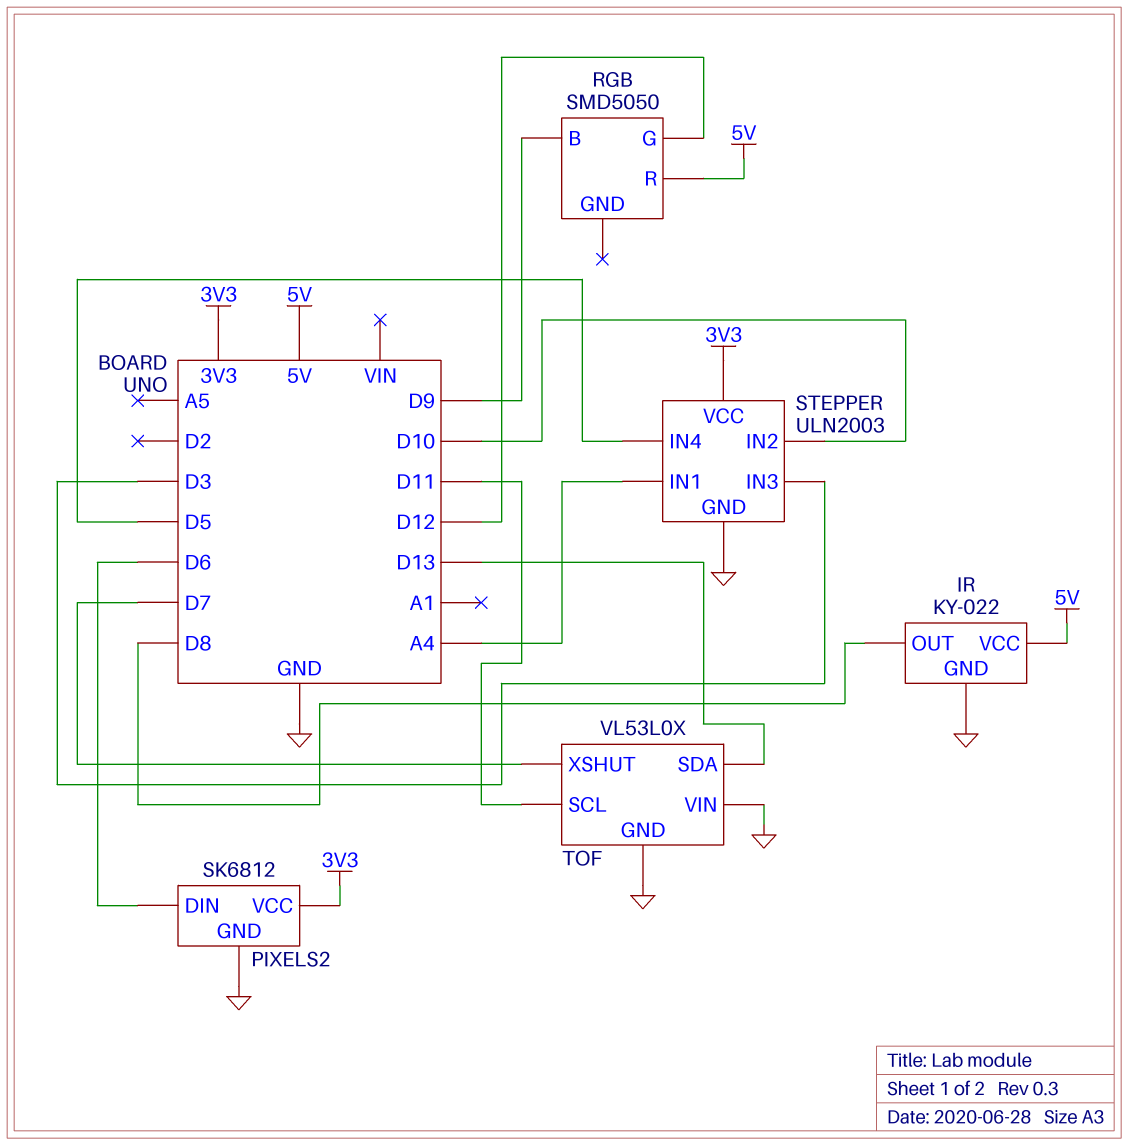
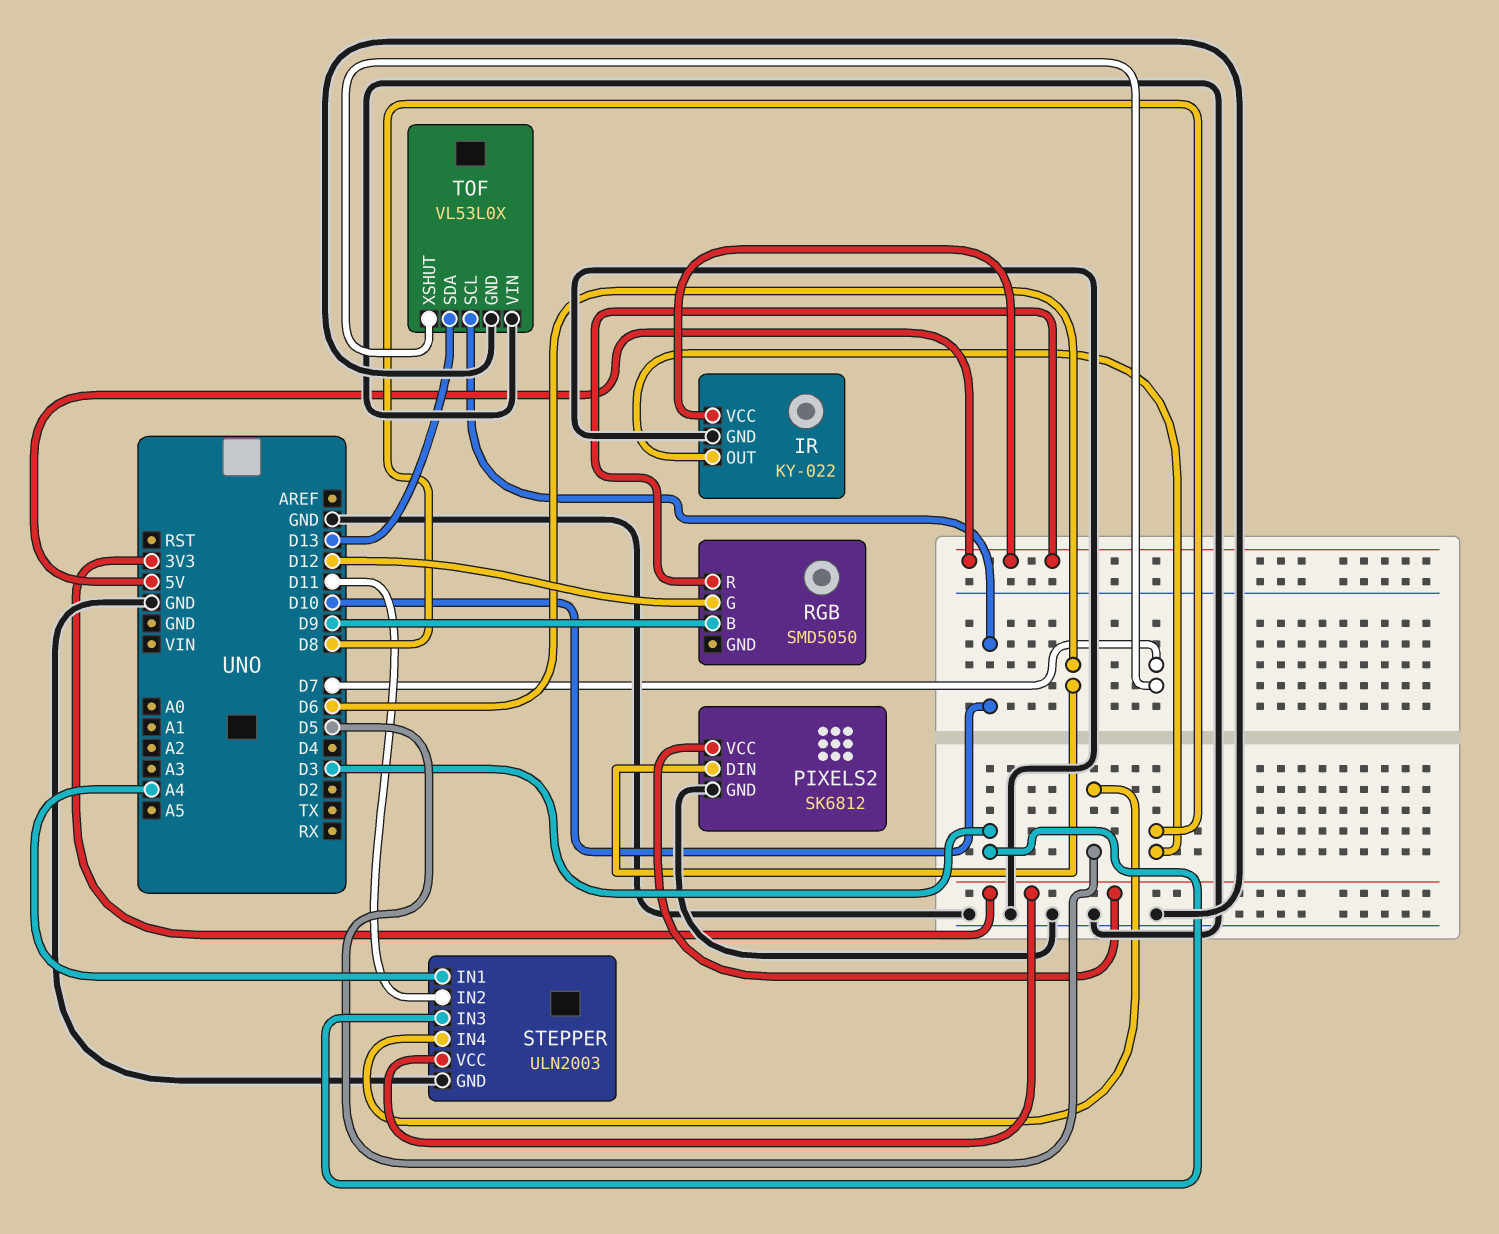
STEPPER pin IN2: D10 -> D11
TOF pin SCL: D11 -> D10

